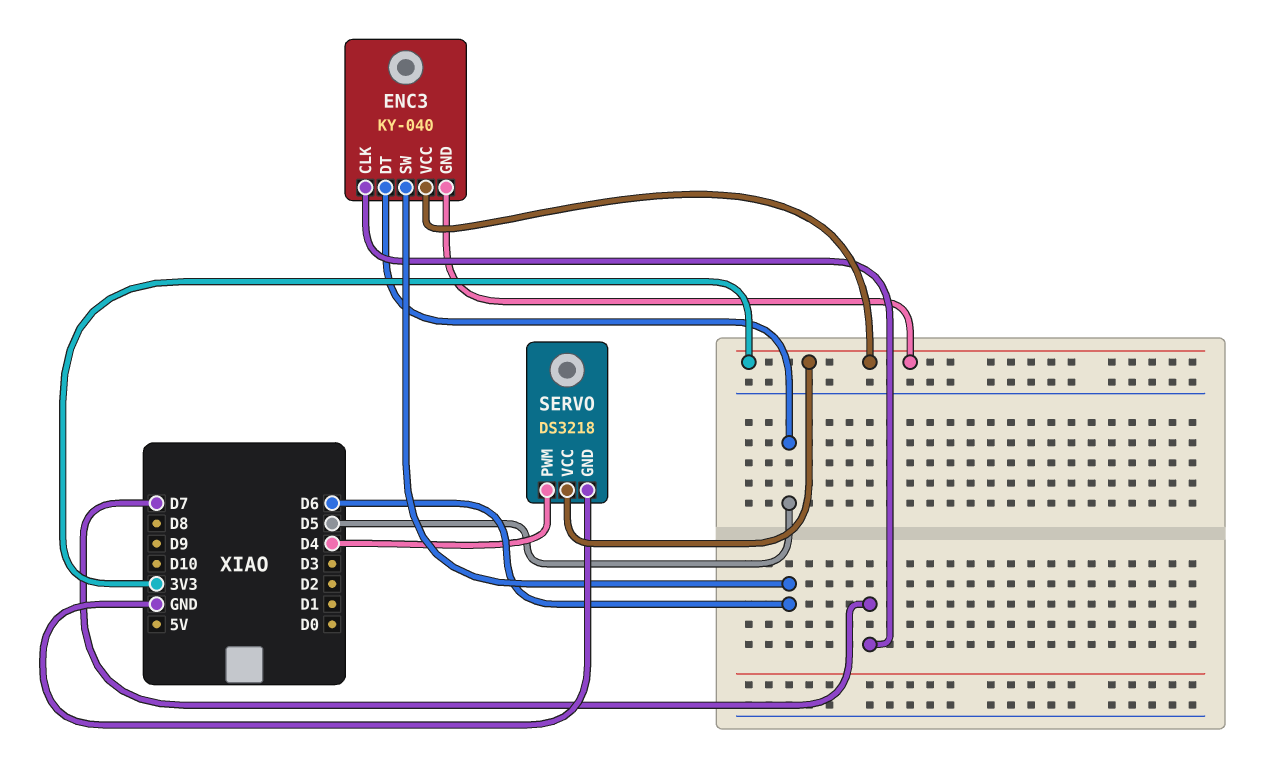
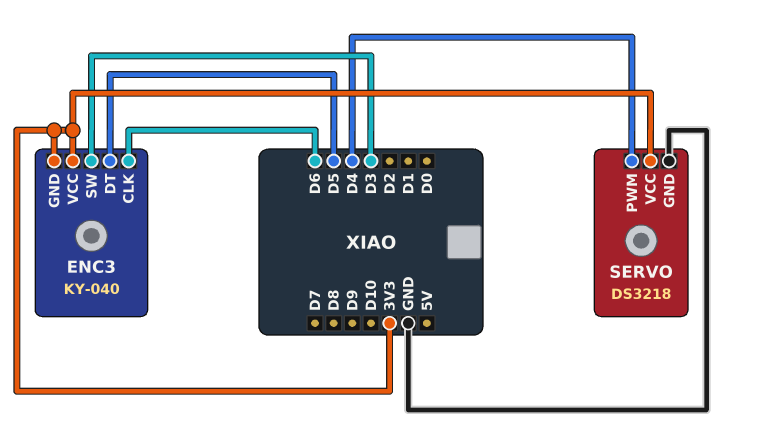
ENC3 pin CLK: D7 -> D6
ENC3 pin SW: D6 -> D3

